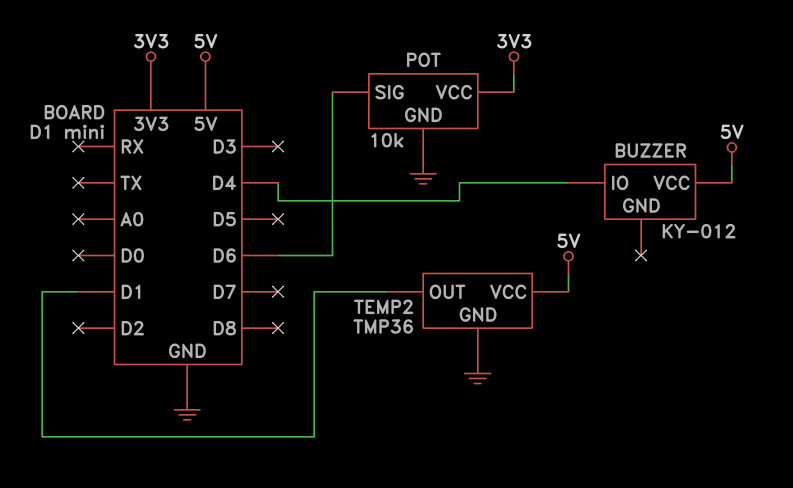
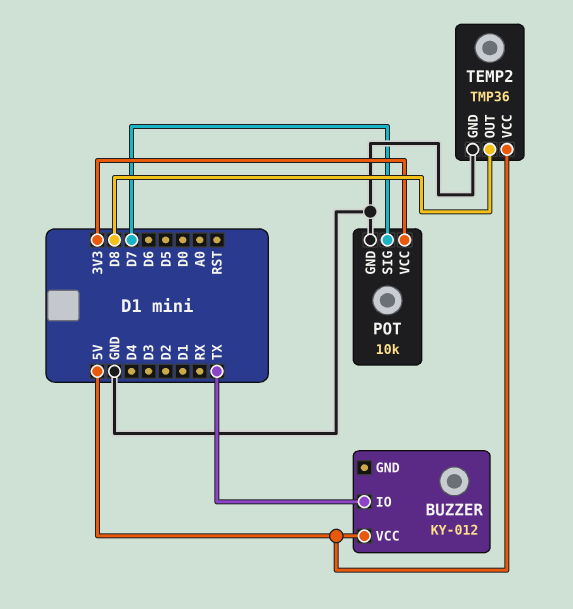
BUZZER pin IO: D4 -> TX
POT pin SIG: D6 -> D7
TEMP2 pin OUT: D1 -> D8

